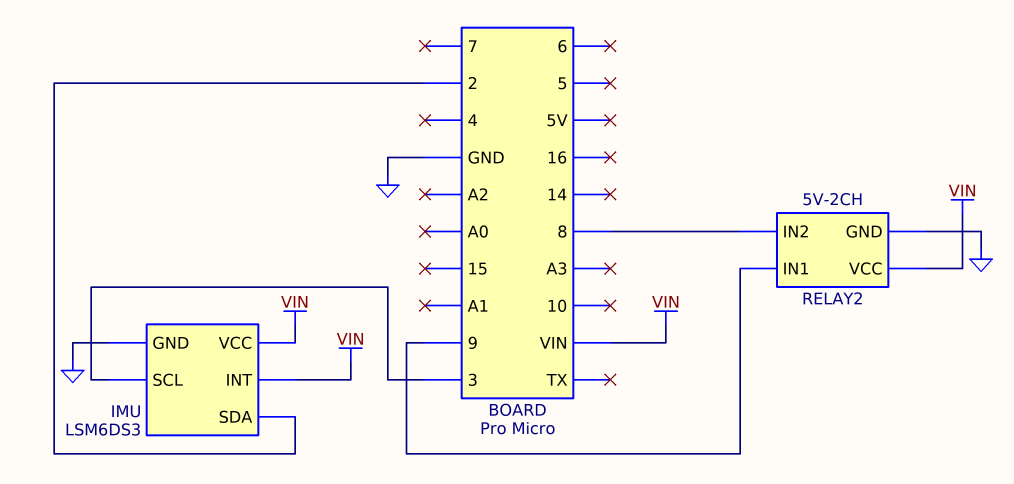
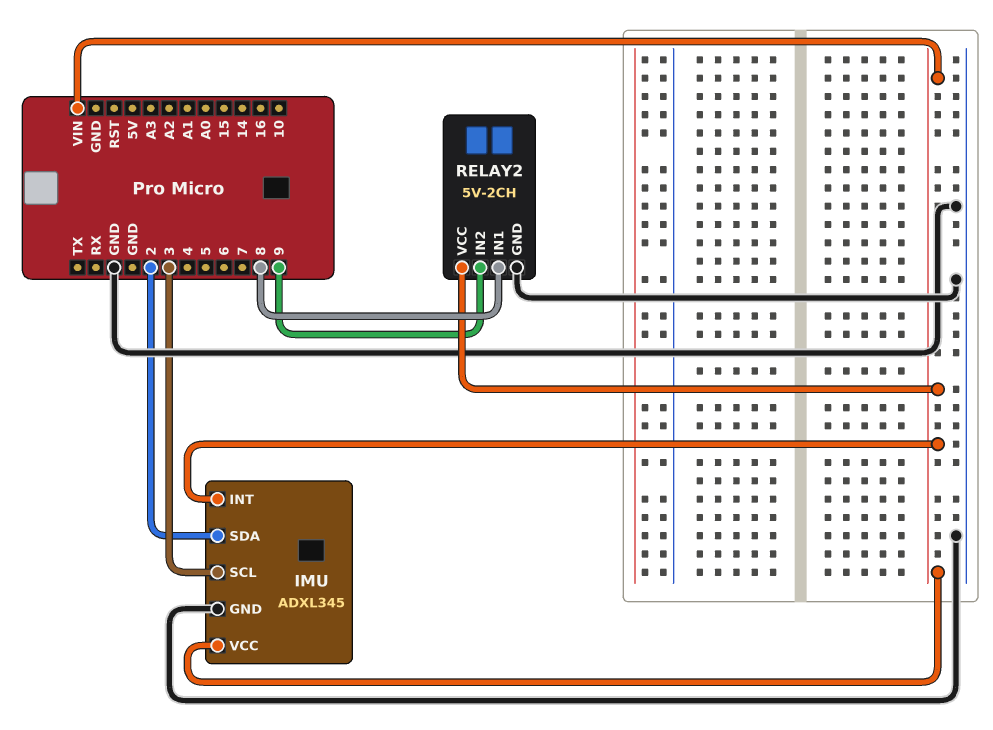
IMU: LSM6DS3 -> ADXL345
RELAY2 pin IN1: 9 -> 8
RELAY2 pin IN2: 8 -> 9

